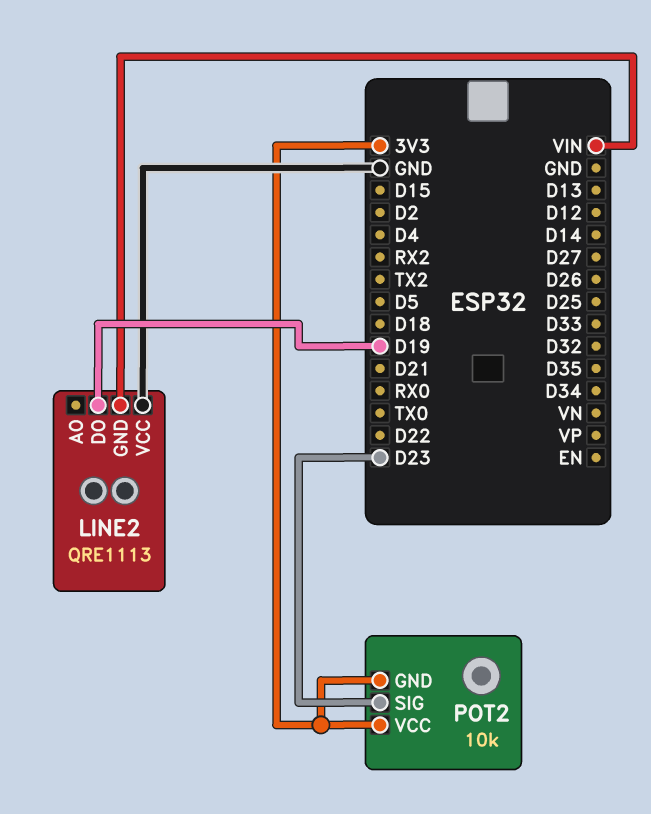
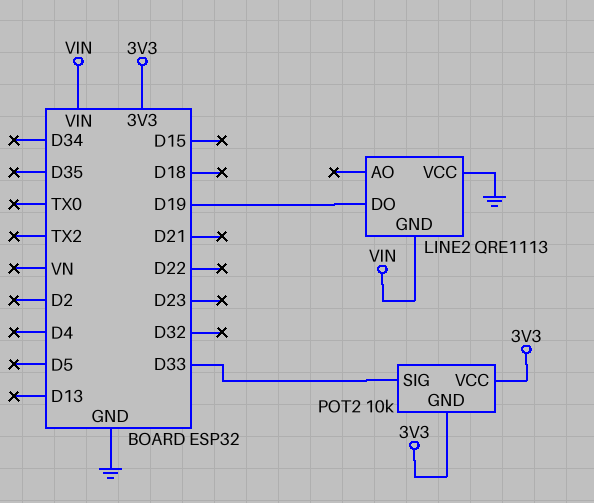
POT2 pin SIG: D23 -> D33

